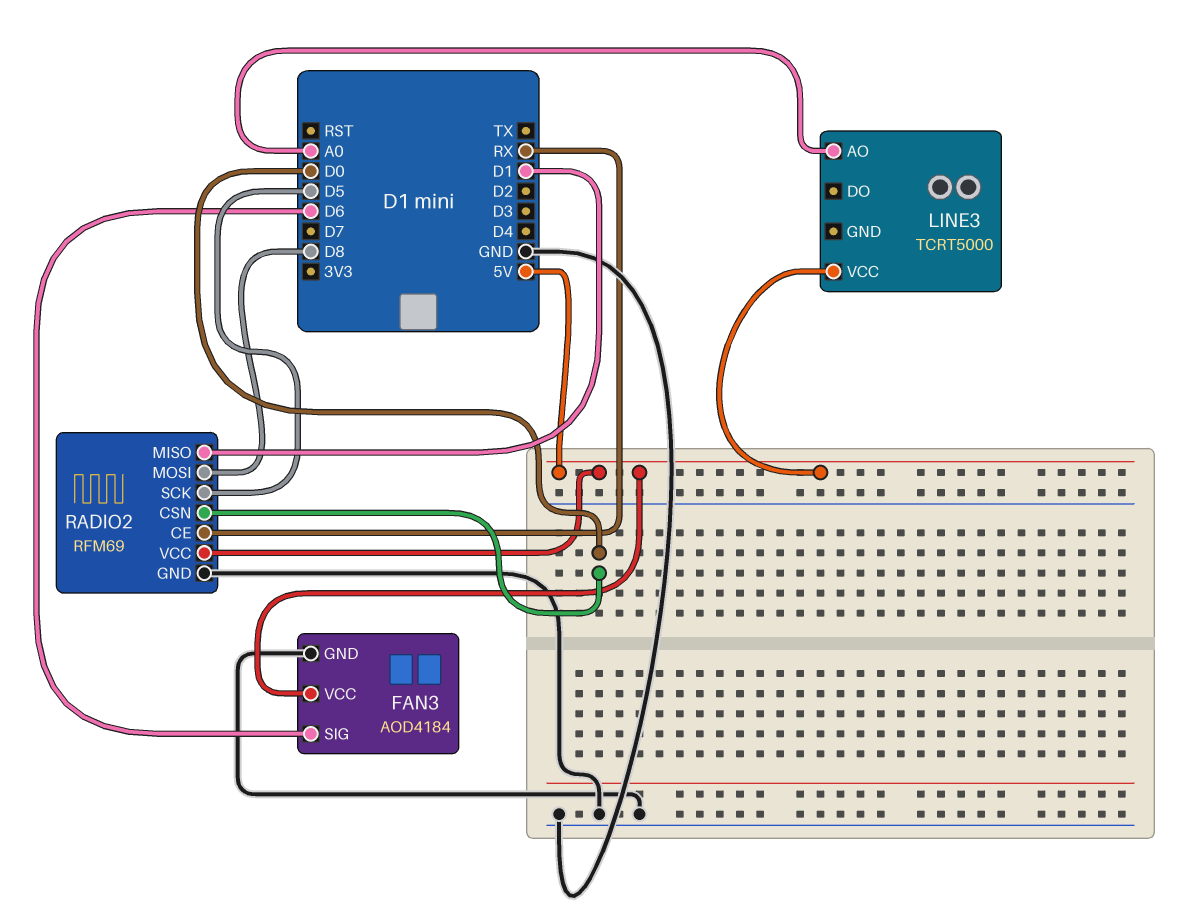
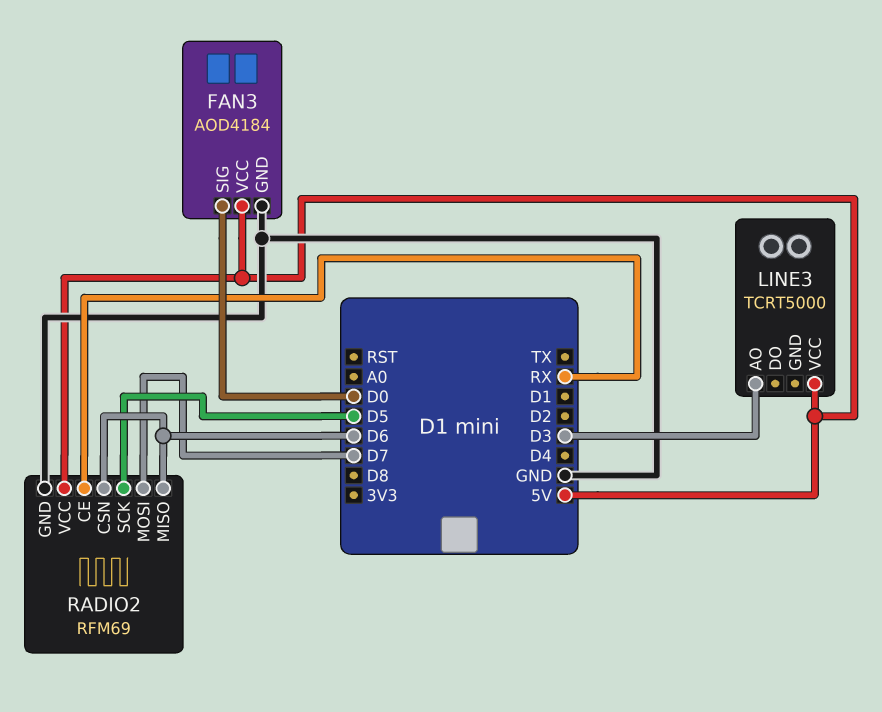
FAN3 pin SIG: D6 -> D0
LINE3 pin AO: A0 -> D3
RADIO2 pin CSN: D0 -> D6
RADIO2 pin MISO: D1 -> D6
RADIO2 pin MOSI: D8 -> D7

